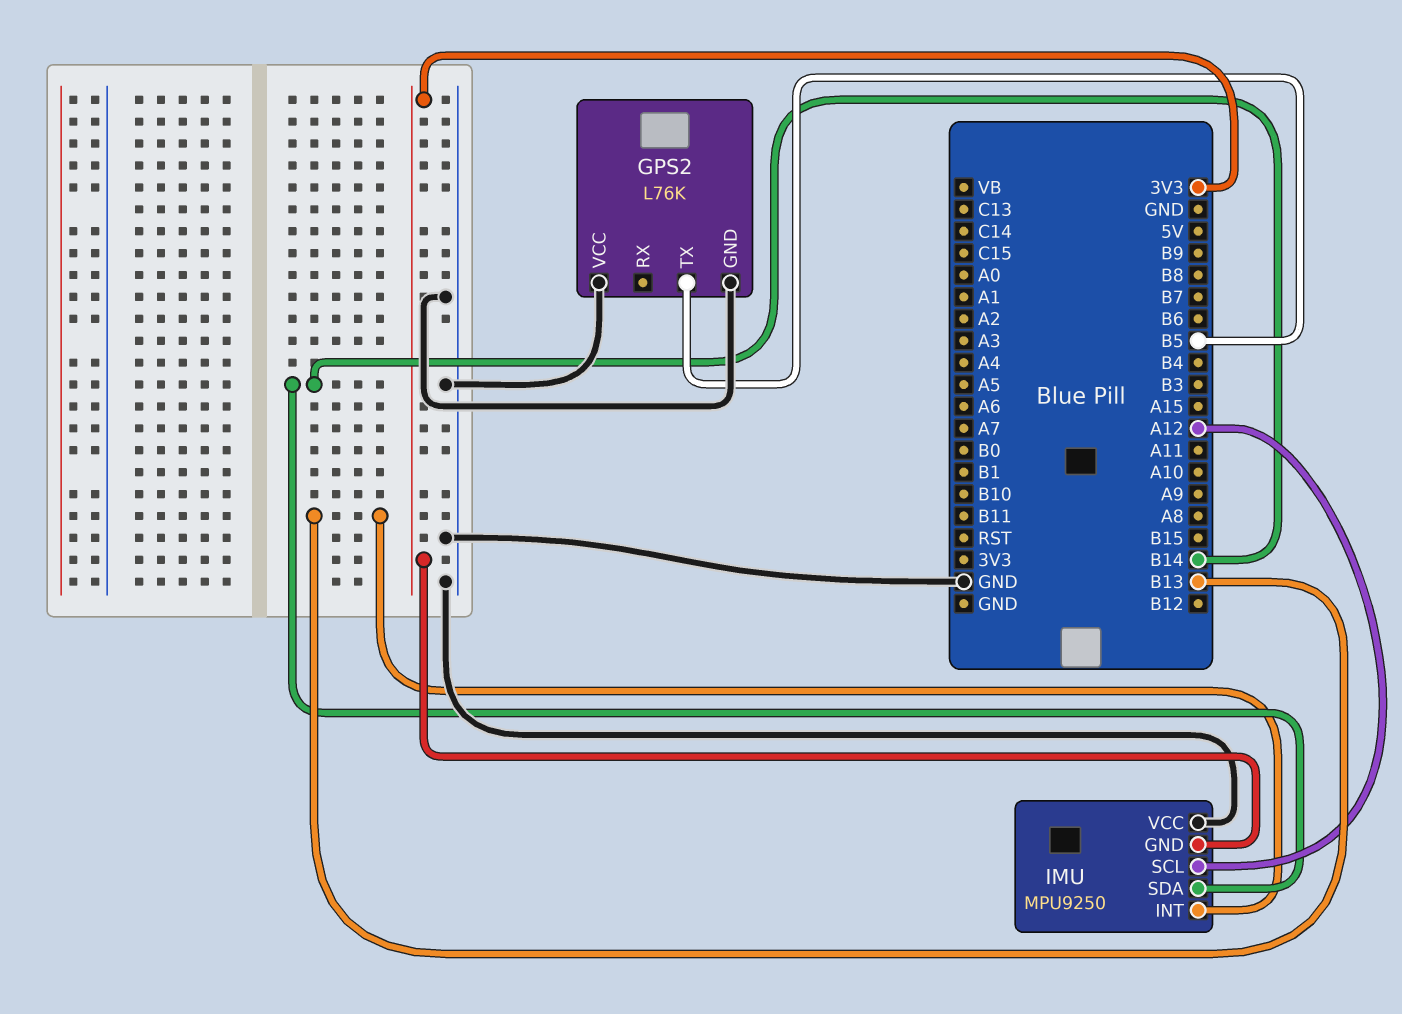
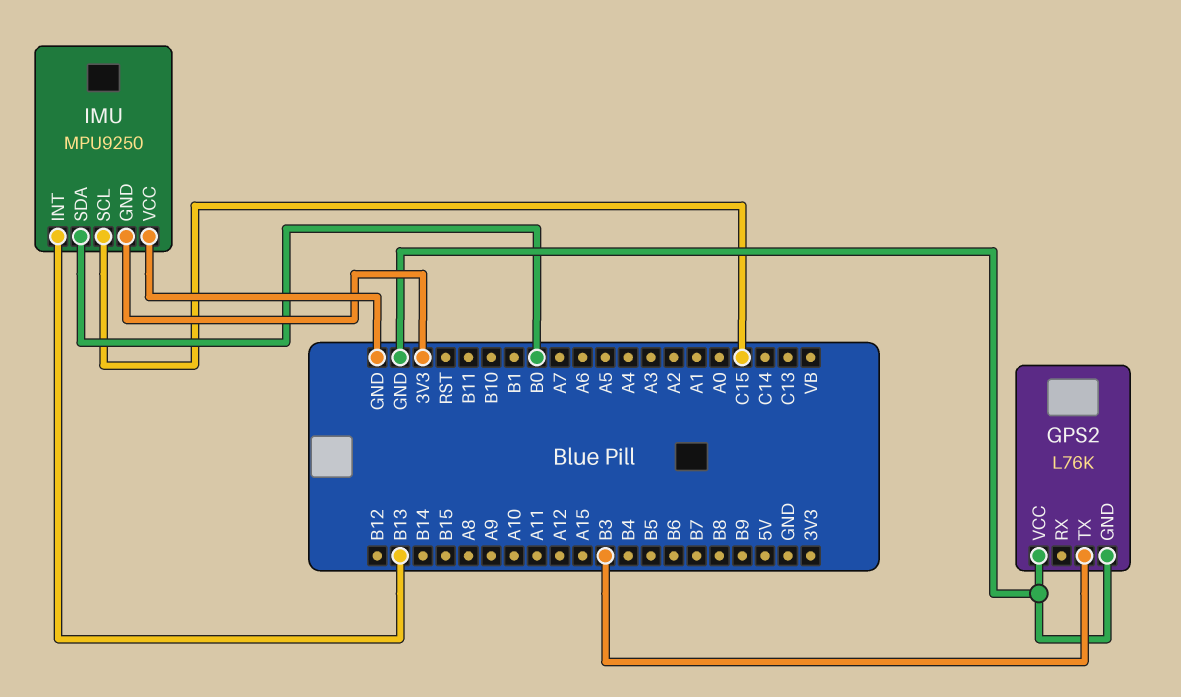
GPS2 pin TX: B5 -> B3
IMU pin SCL: A12 -> C15
IMU pin SDA: B14 -> B0

